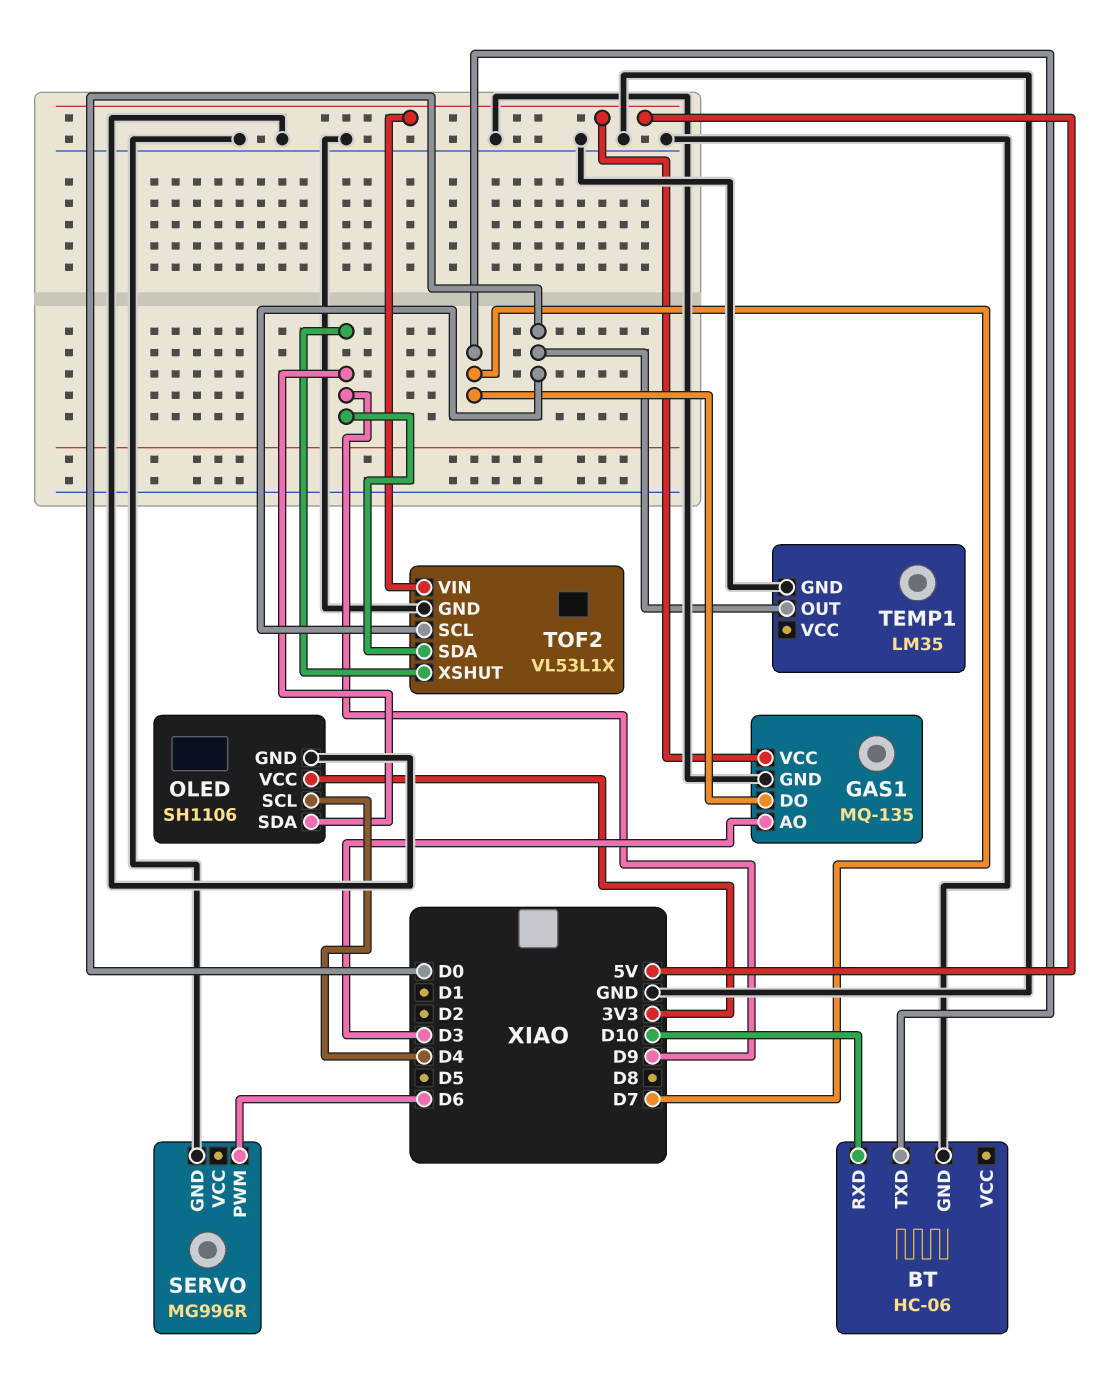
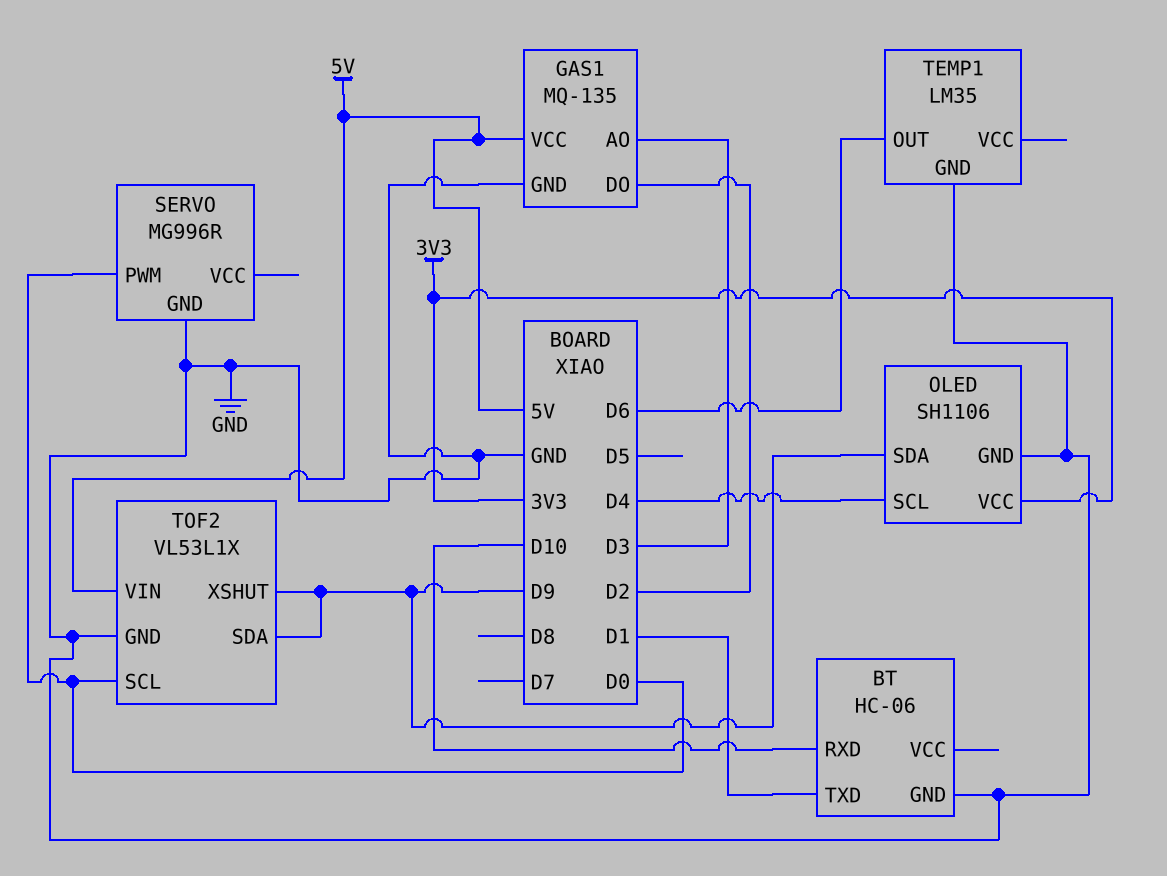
BT pin TXD: D7 -> D1
GAS1 pin DO: D7 -> D2
SERVO pin PWM: D6 -> D0
TEMP1 pin OUT: D0 -> D6

